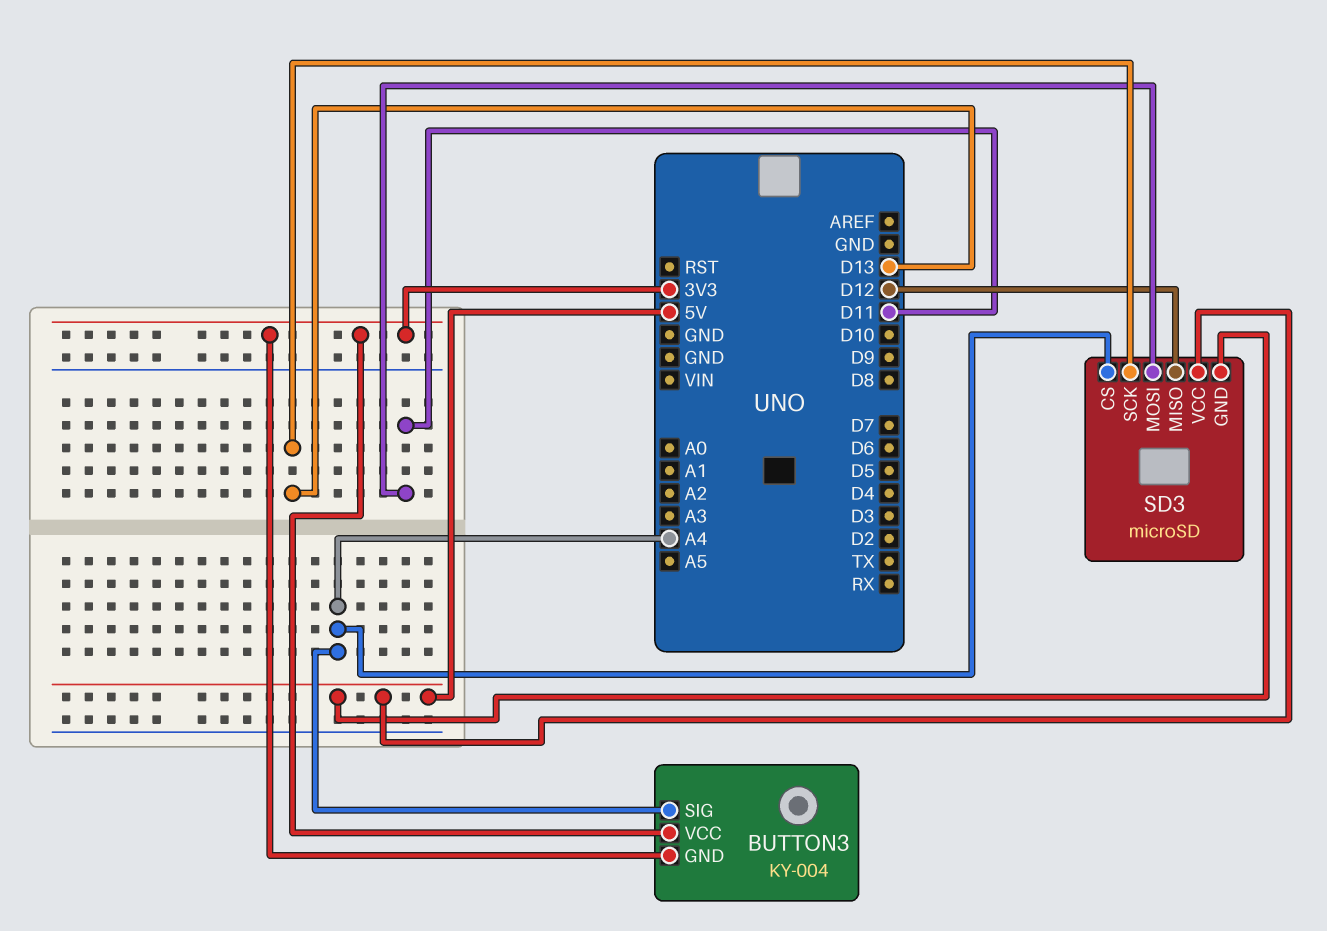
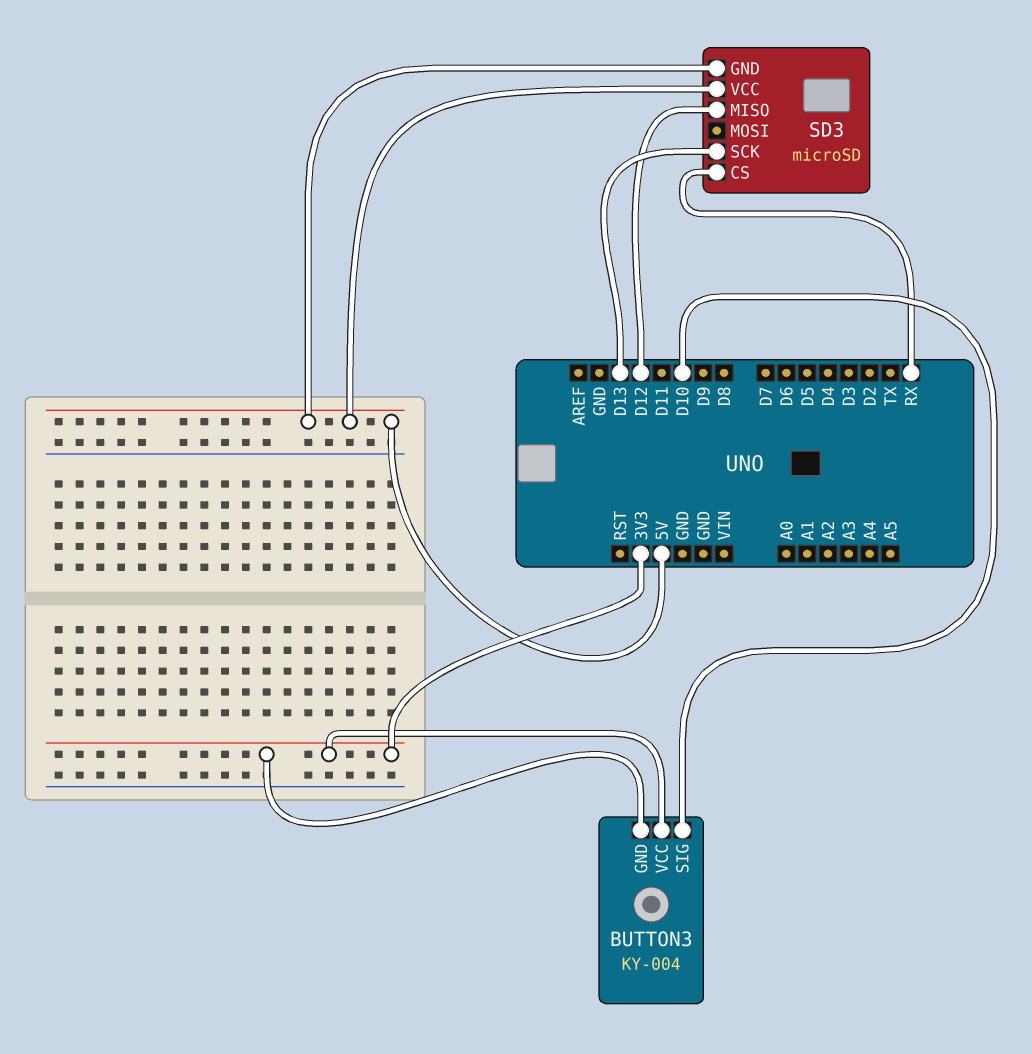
BUTTON3 pin SIG: A4 -> D10
SD3 pin CS: A4 -> RX
SD3 pin MOSI: D11 -> none

